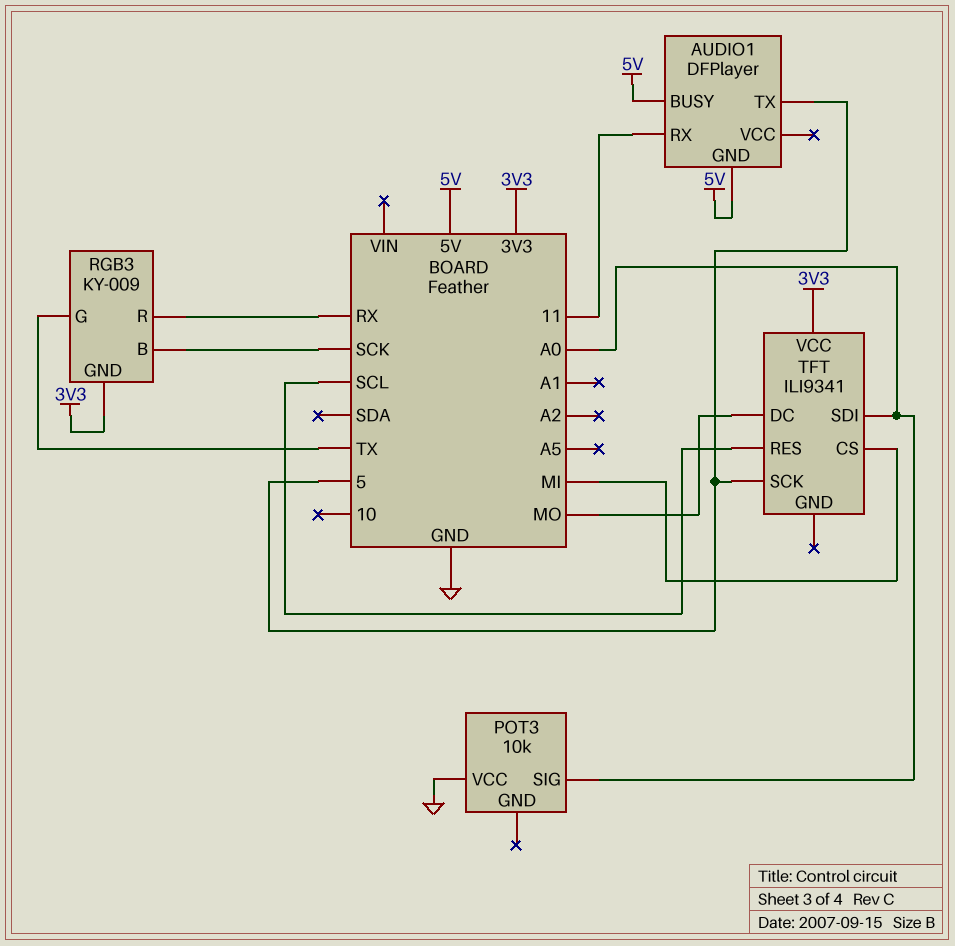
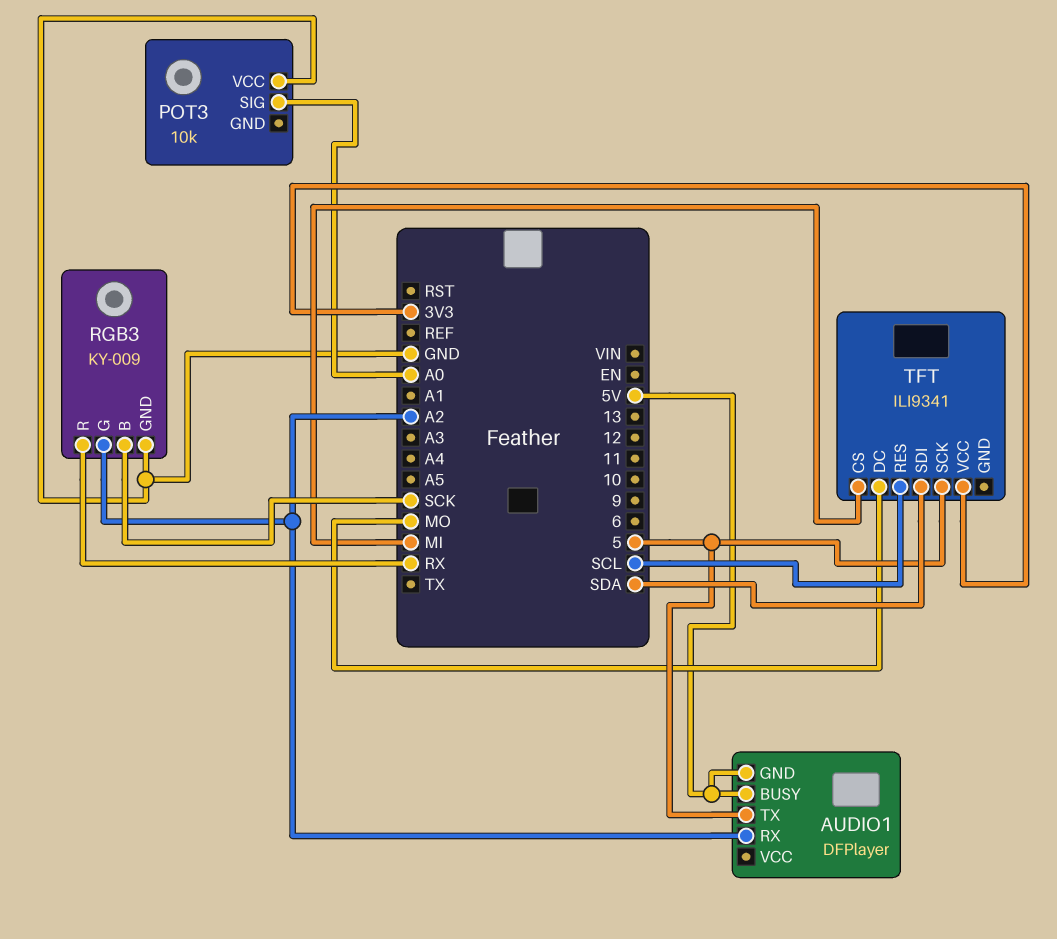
AUDIO1 pin RX: 11 -> A2
RGB3 pin G: TX -> A2
RGB3 pin GND: 3V3 -> GND
TFT pin SDI: A0 -> SDA

